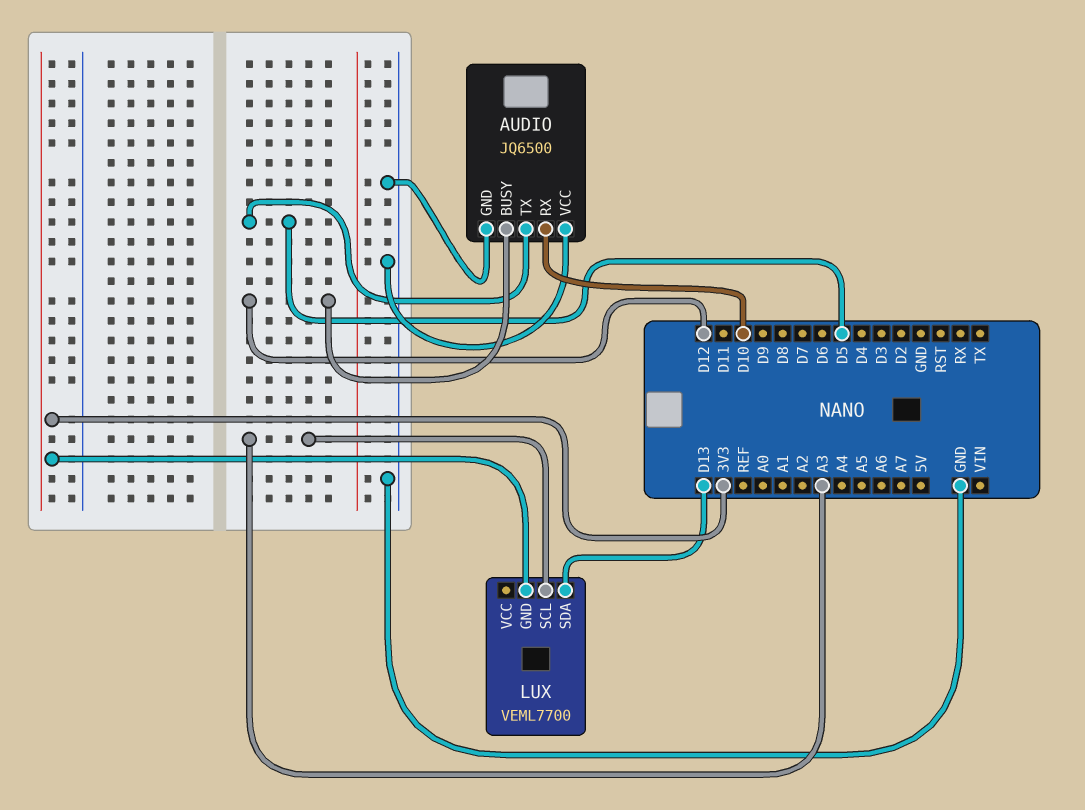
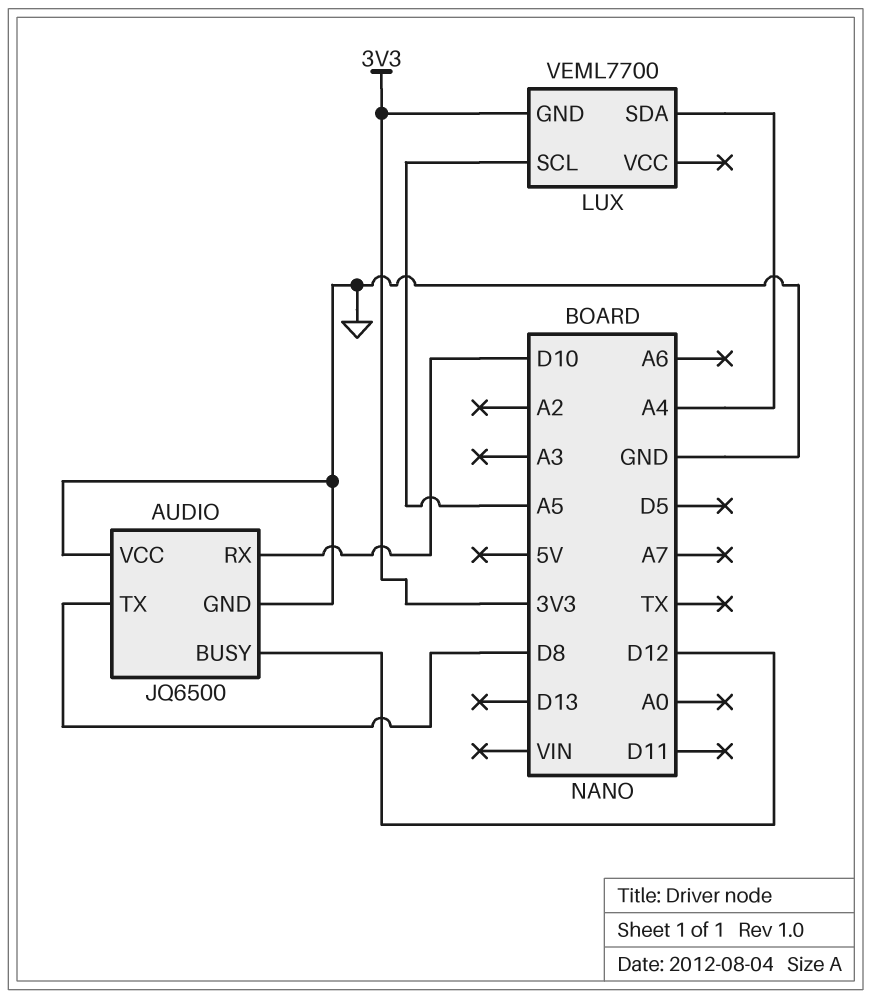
AUDIO pin TX: D5 -> D8
LUX pin SCL: A3 -> A5
LUX pin SDA: D13 -> A4

